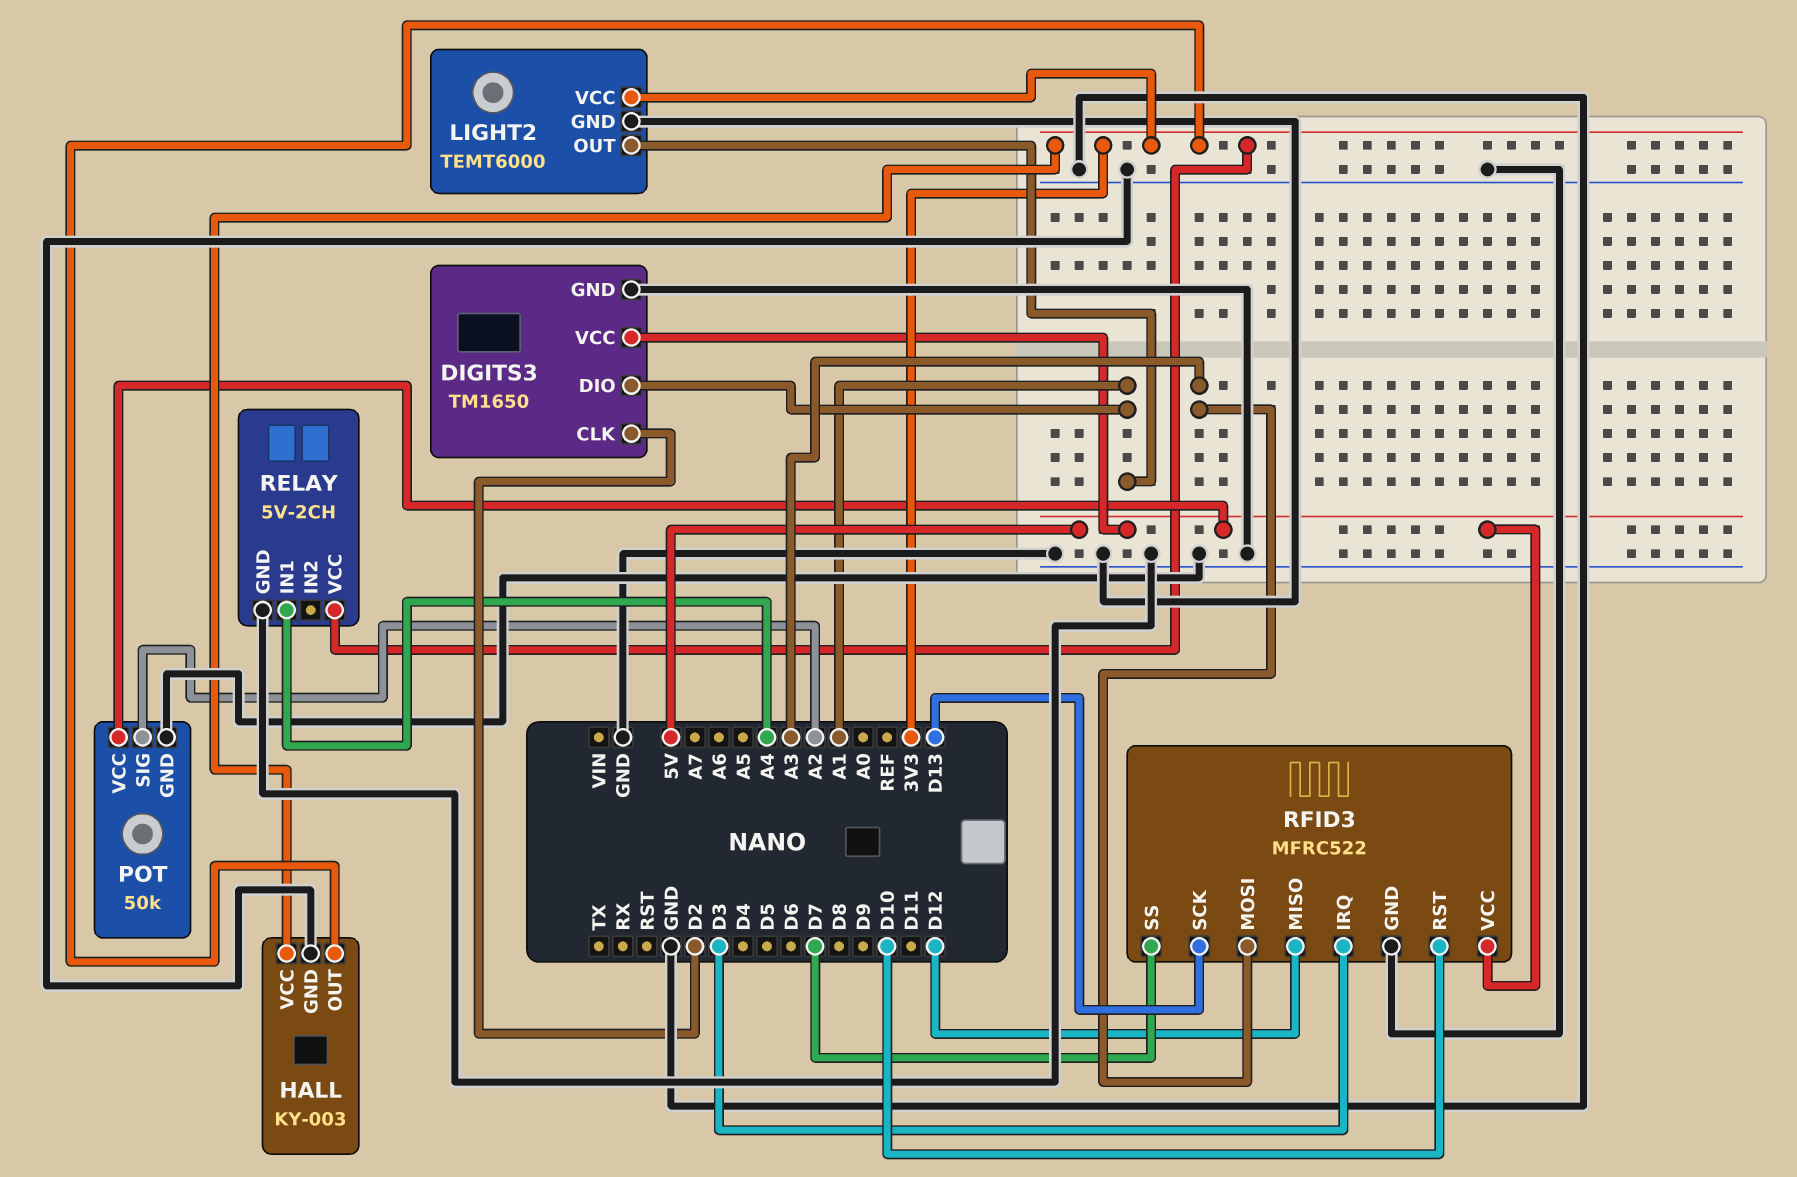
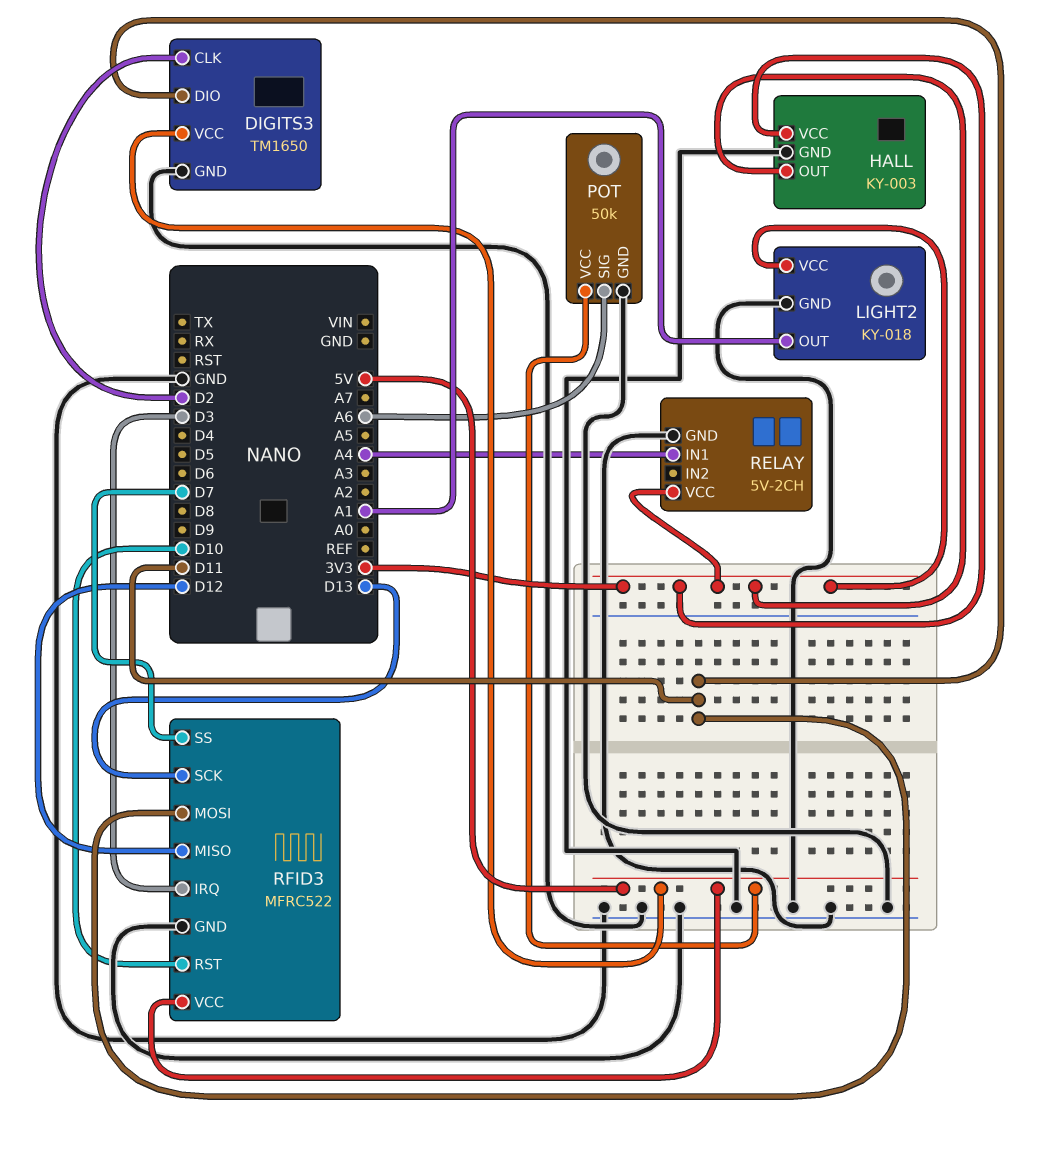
DIGITS3 pin DIO: A1 -> D11
LIGHT2: TEMT6000 -> KY-018
POT pin SIG: A2 -> A6
RFID3 pin MOSI: A3 -> D11

